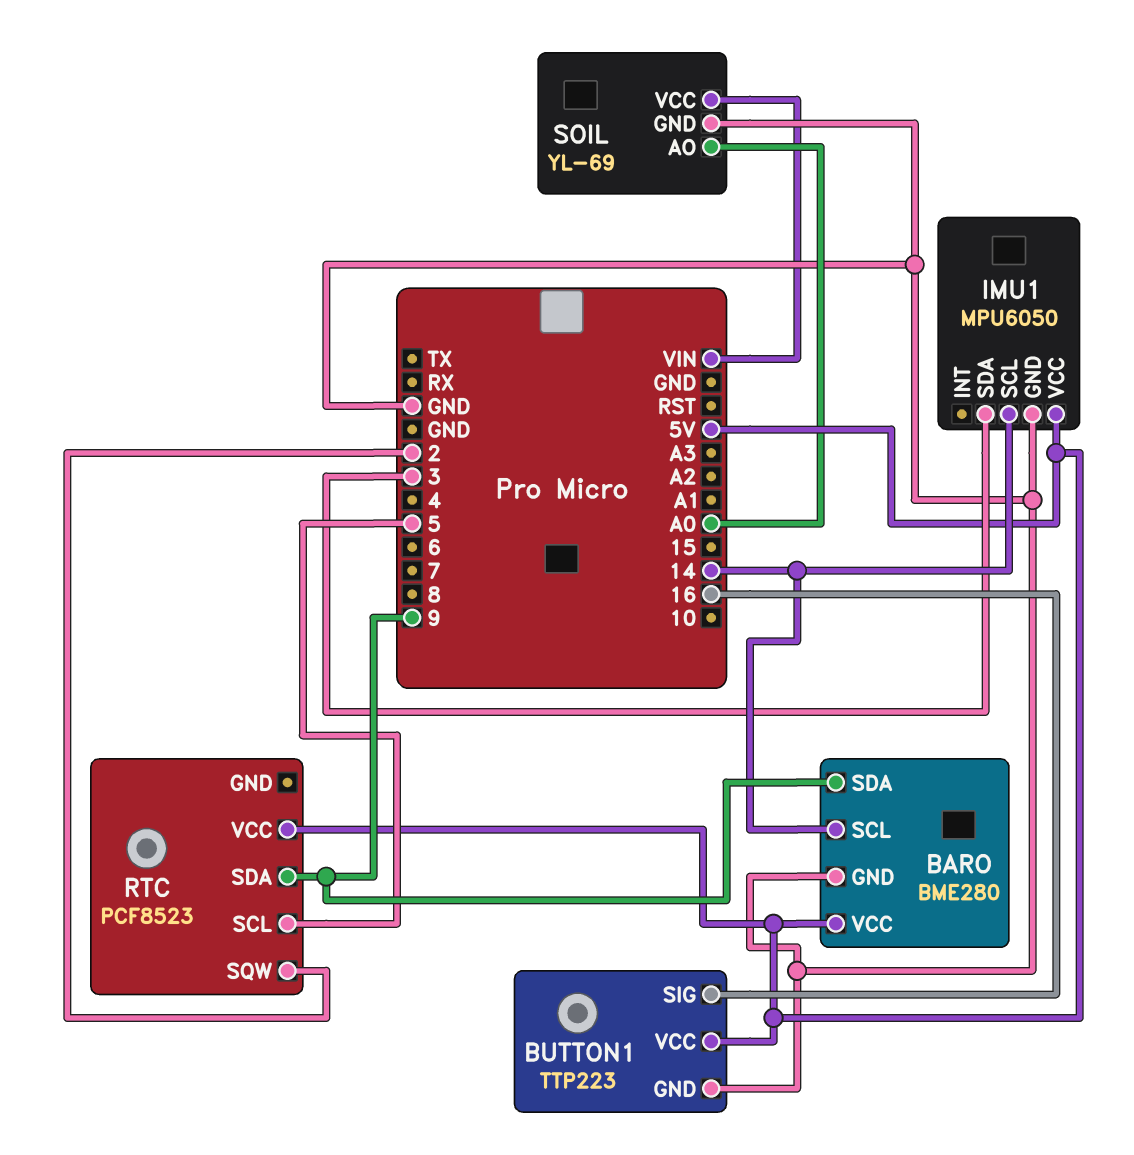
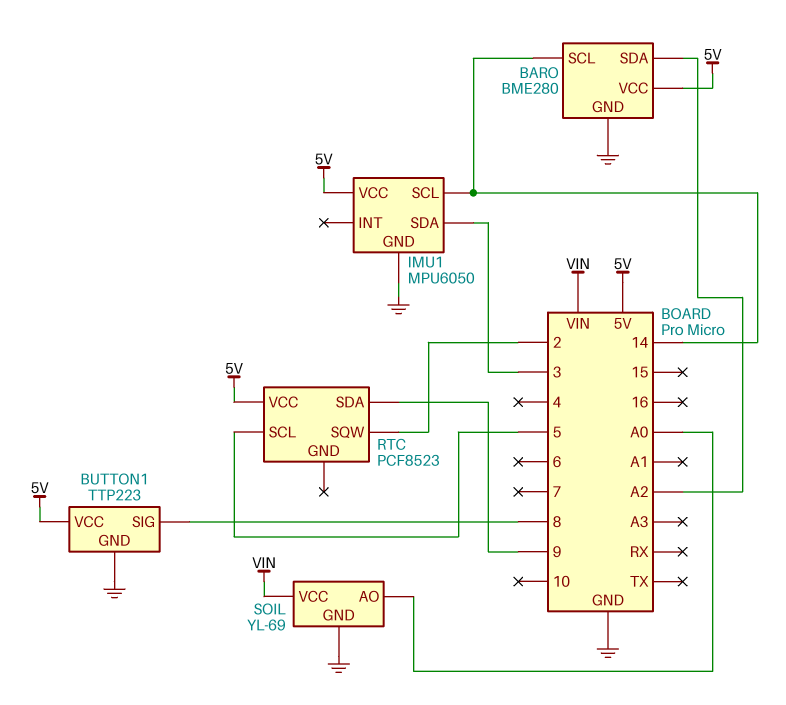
BARO pin SDA: 9 -> A2
BUTTON1 pin SIG: 16 -> 8

